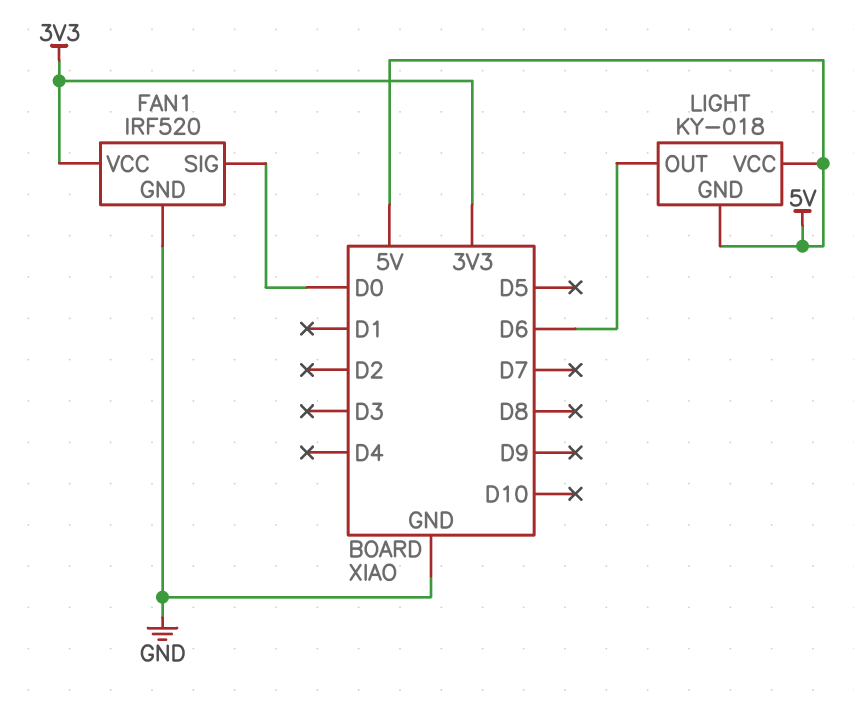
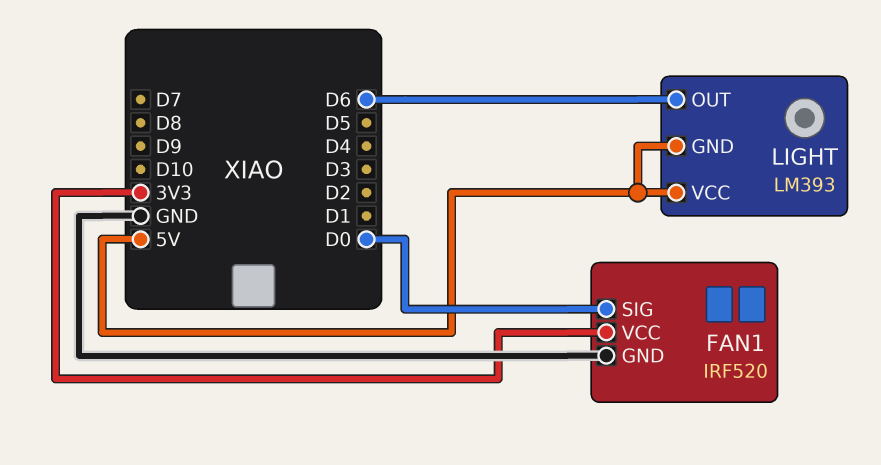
LIGHT: KY-018 -> LM393

